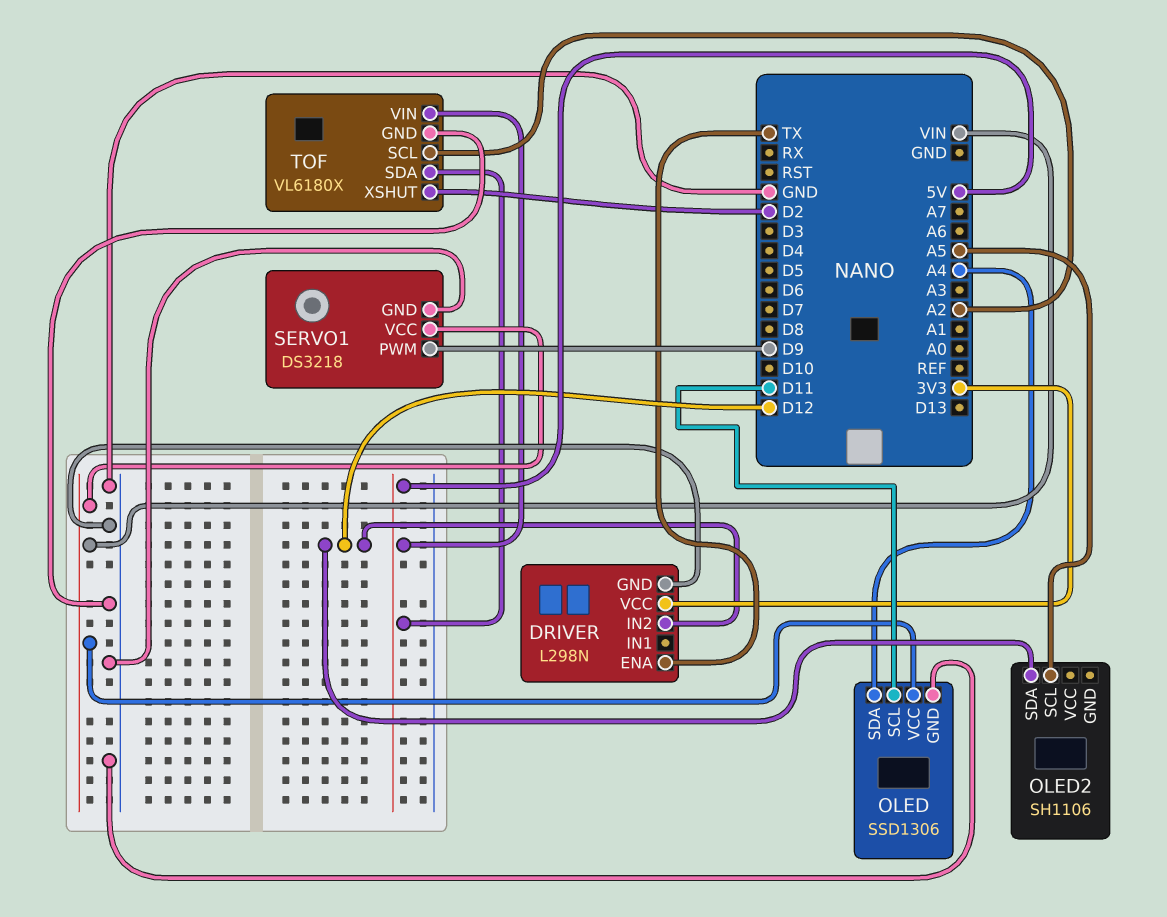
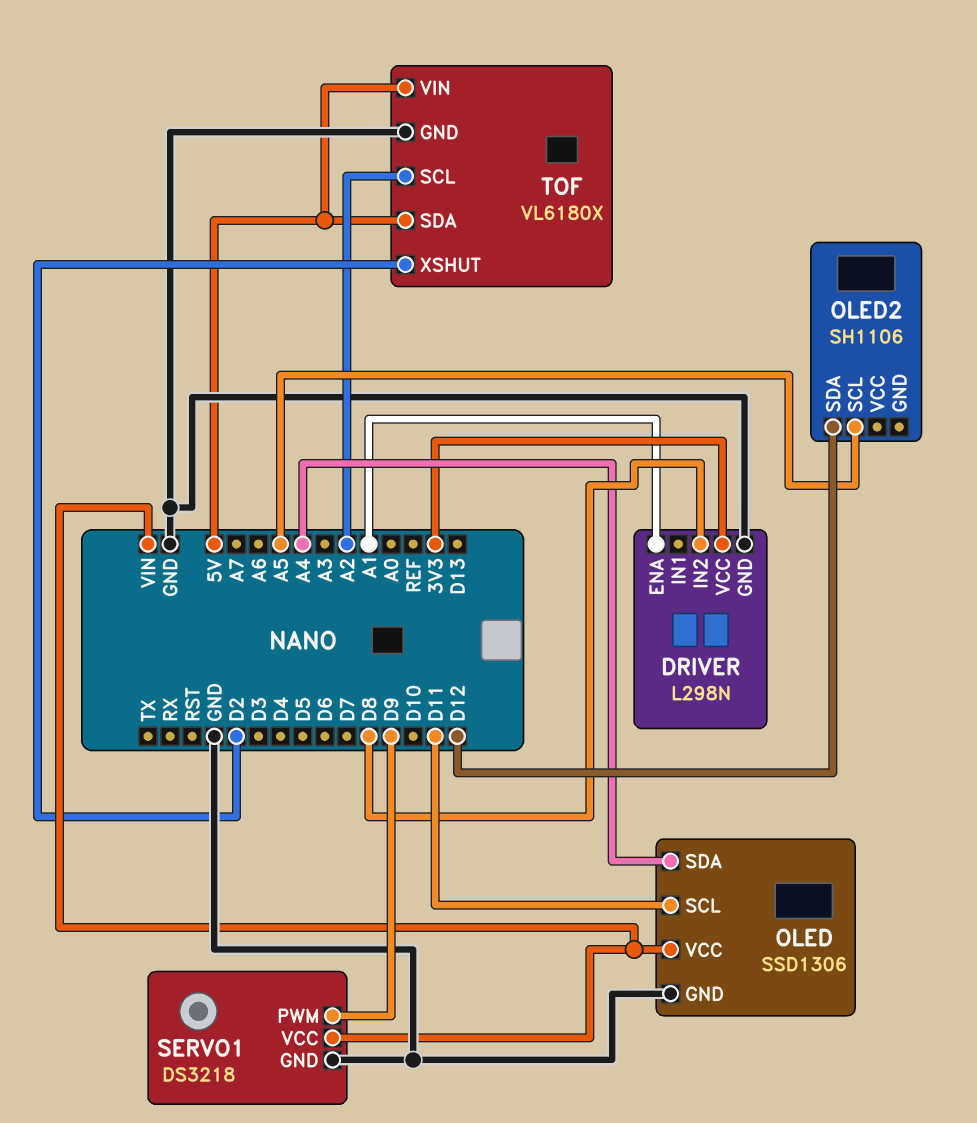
DRIVER pin ENA: TX -> A1
DRIVER pin IN2: D12 -> D8

